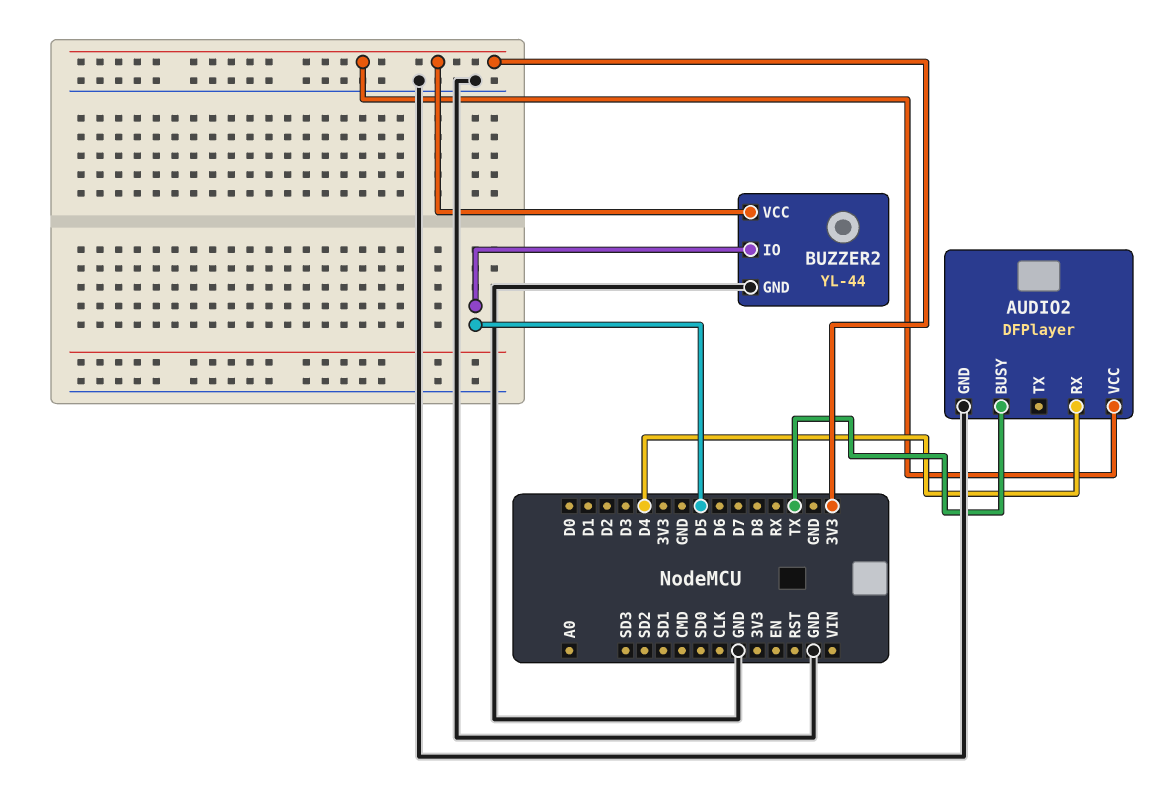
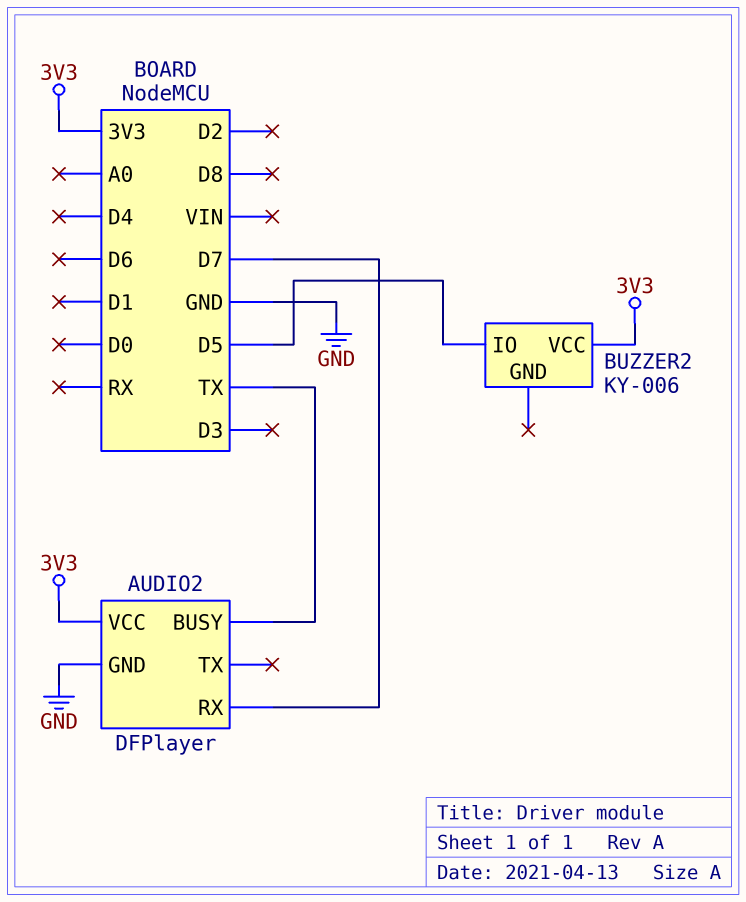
AUDIO2 pin RX: D4 -> D7
BUZZER2: YL-44 -> KY-006
BUZZER2 pin GND: GND -> none

